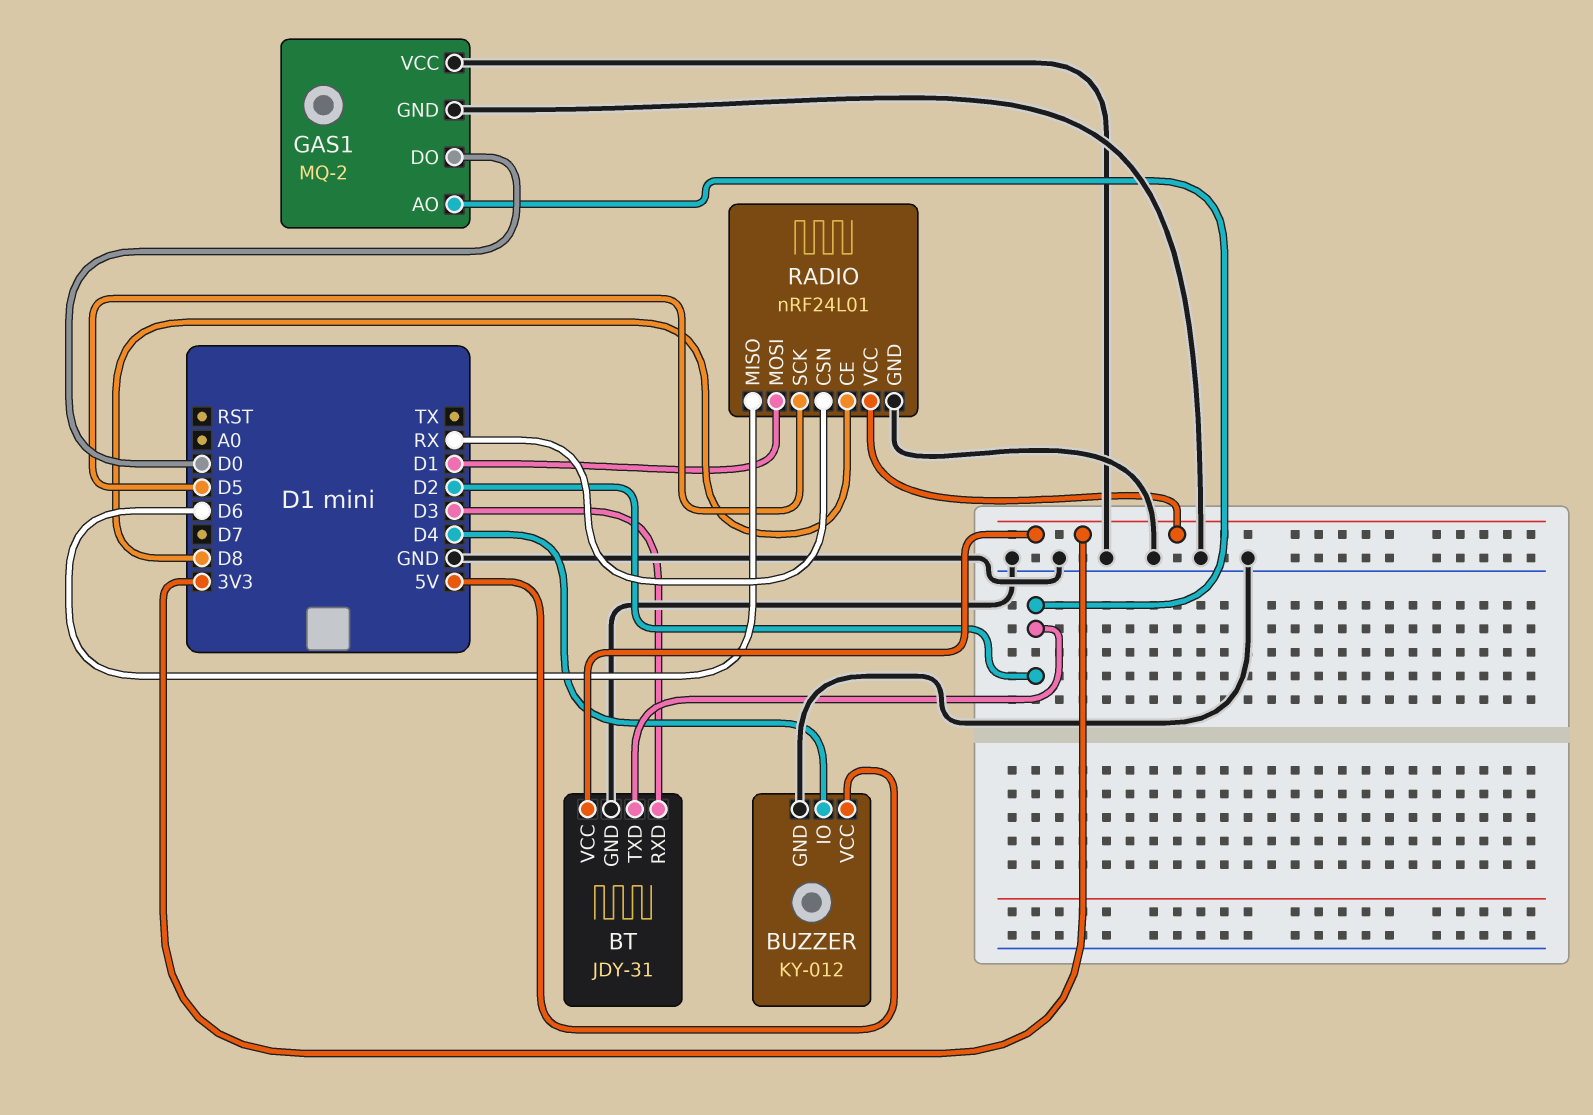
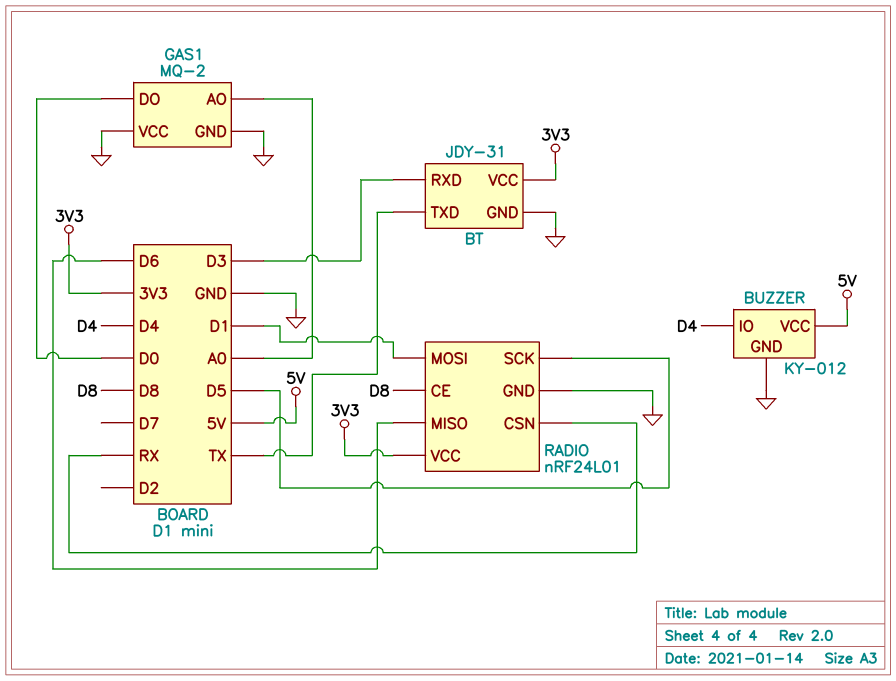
BT pin TXD: D2 -> TX
GAS1 pin AO: D2 -> A0

